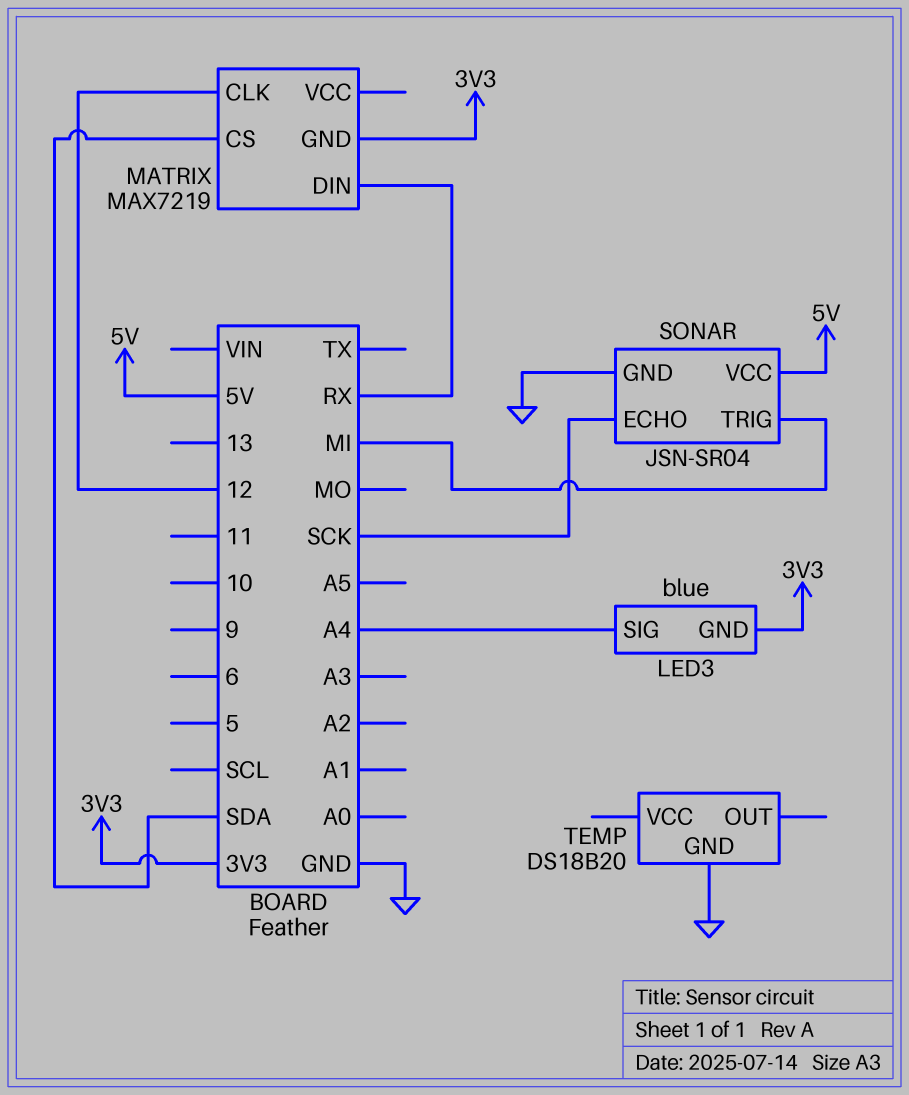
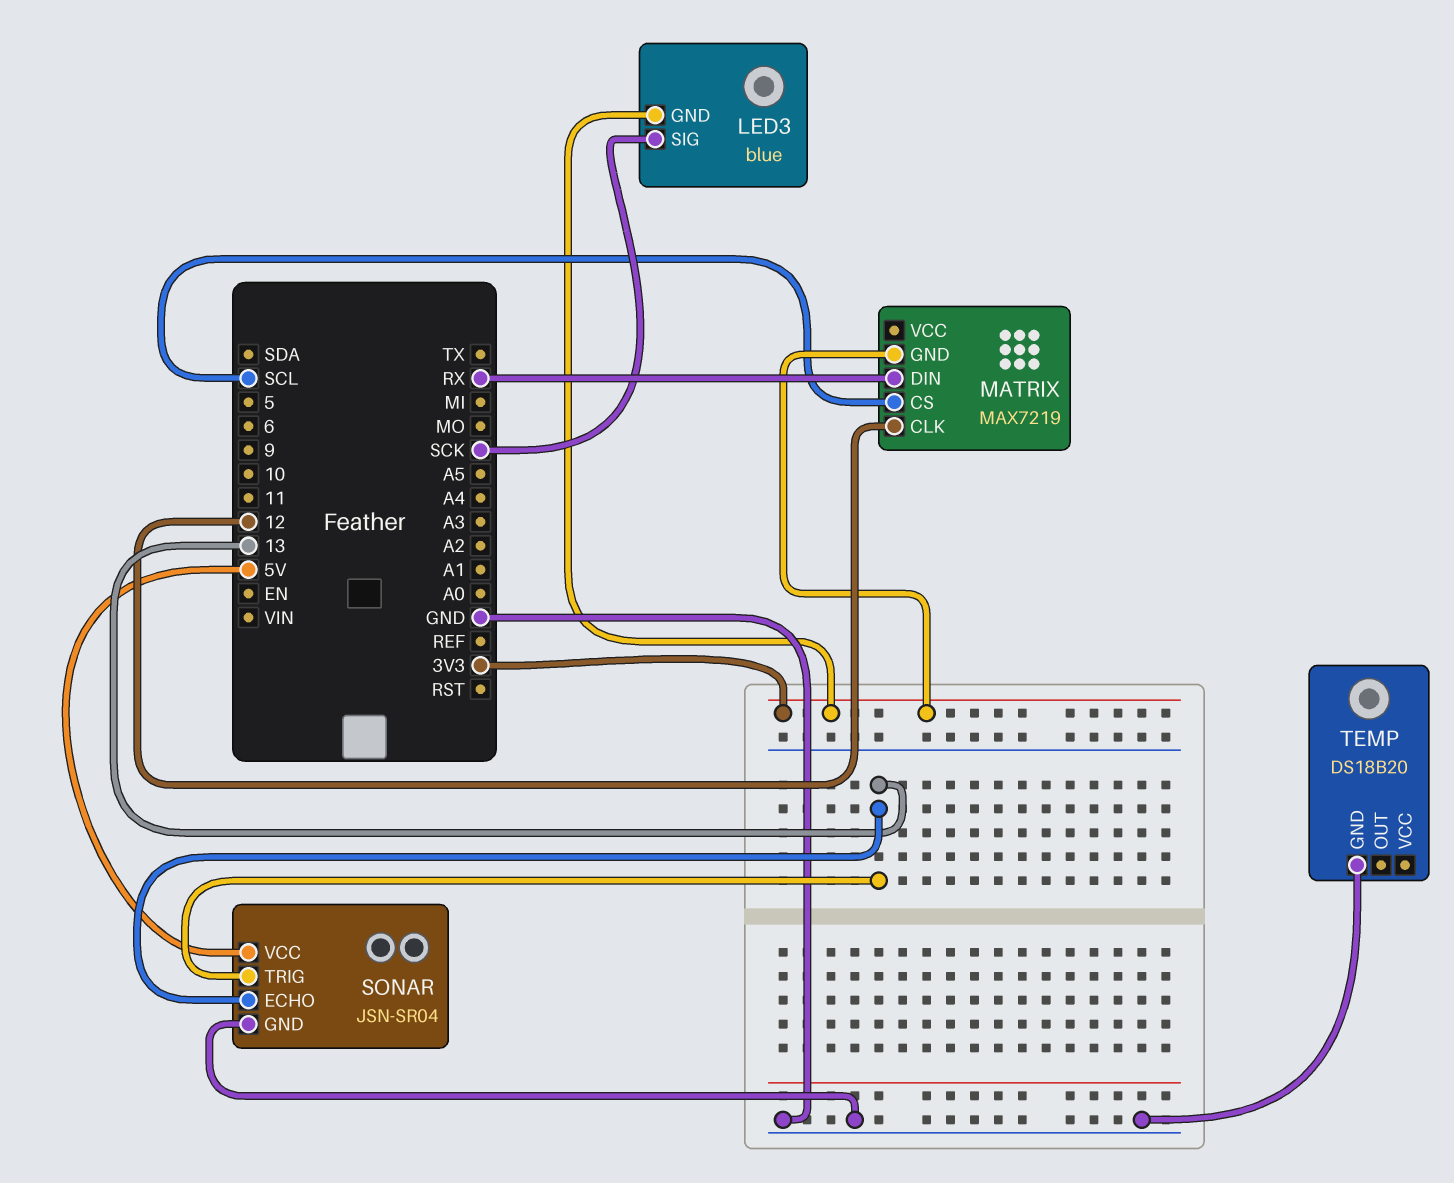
LED3 pin SIG: A4 -> SCK
MATRIX pin CS: SDA -> SCL
SONAR pin ECHO: SCK -> 13
SONAR pin TRIG: MI -> 13

